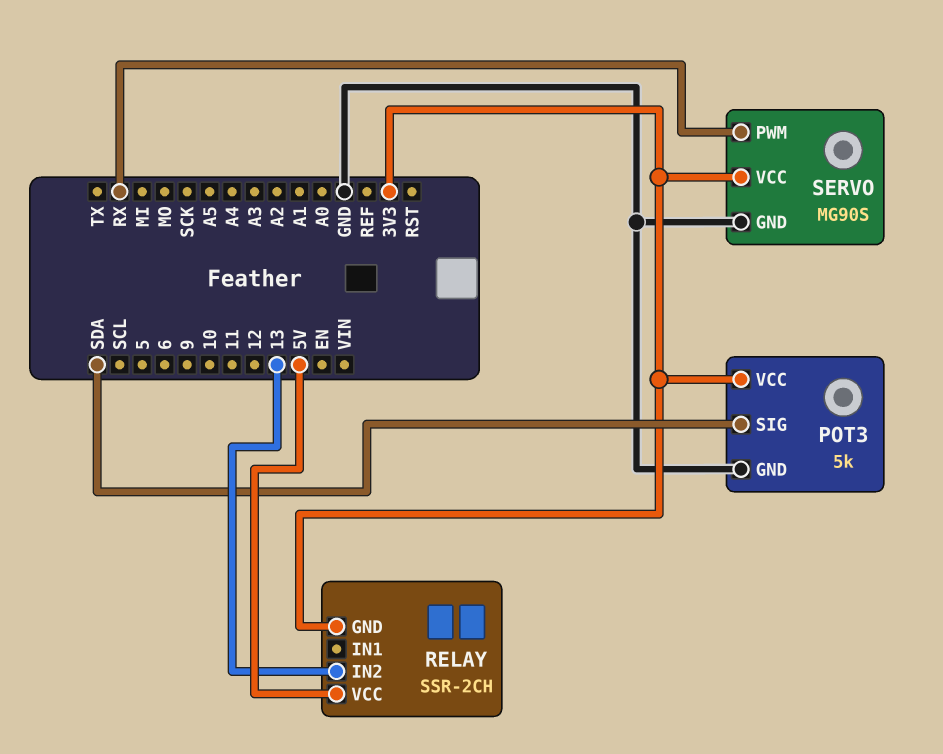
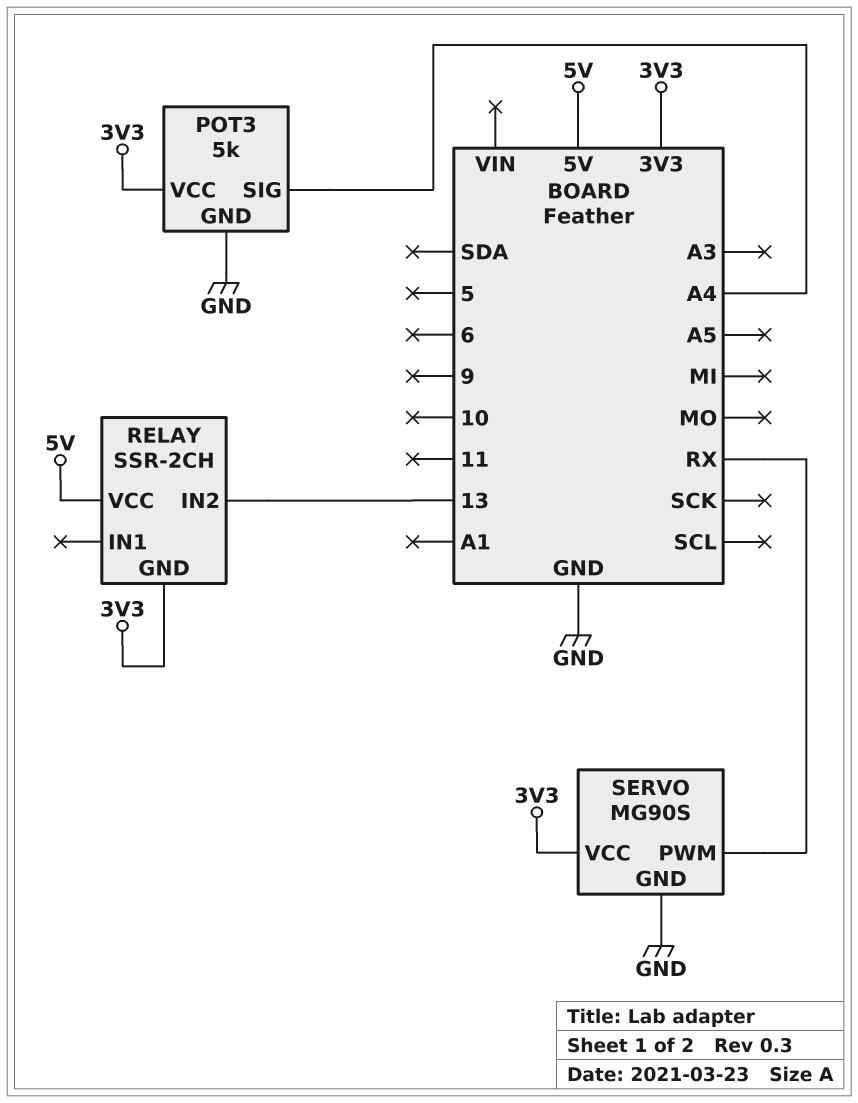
POT3 pin SIG: SDA -> A4

